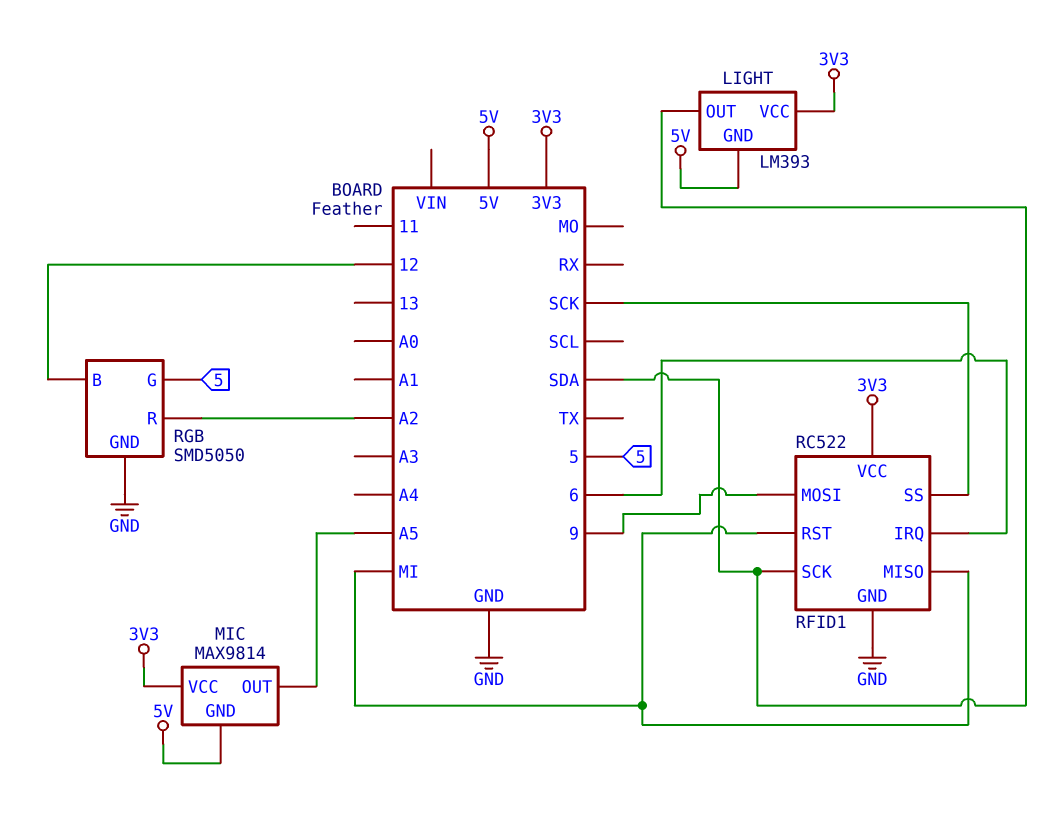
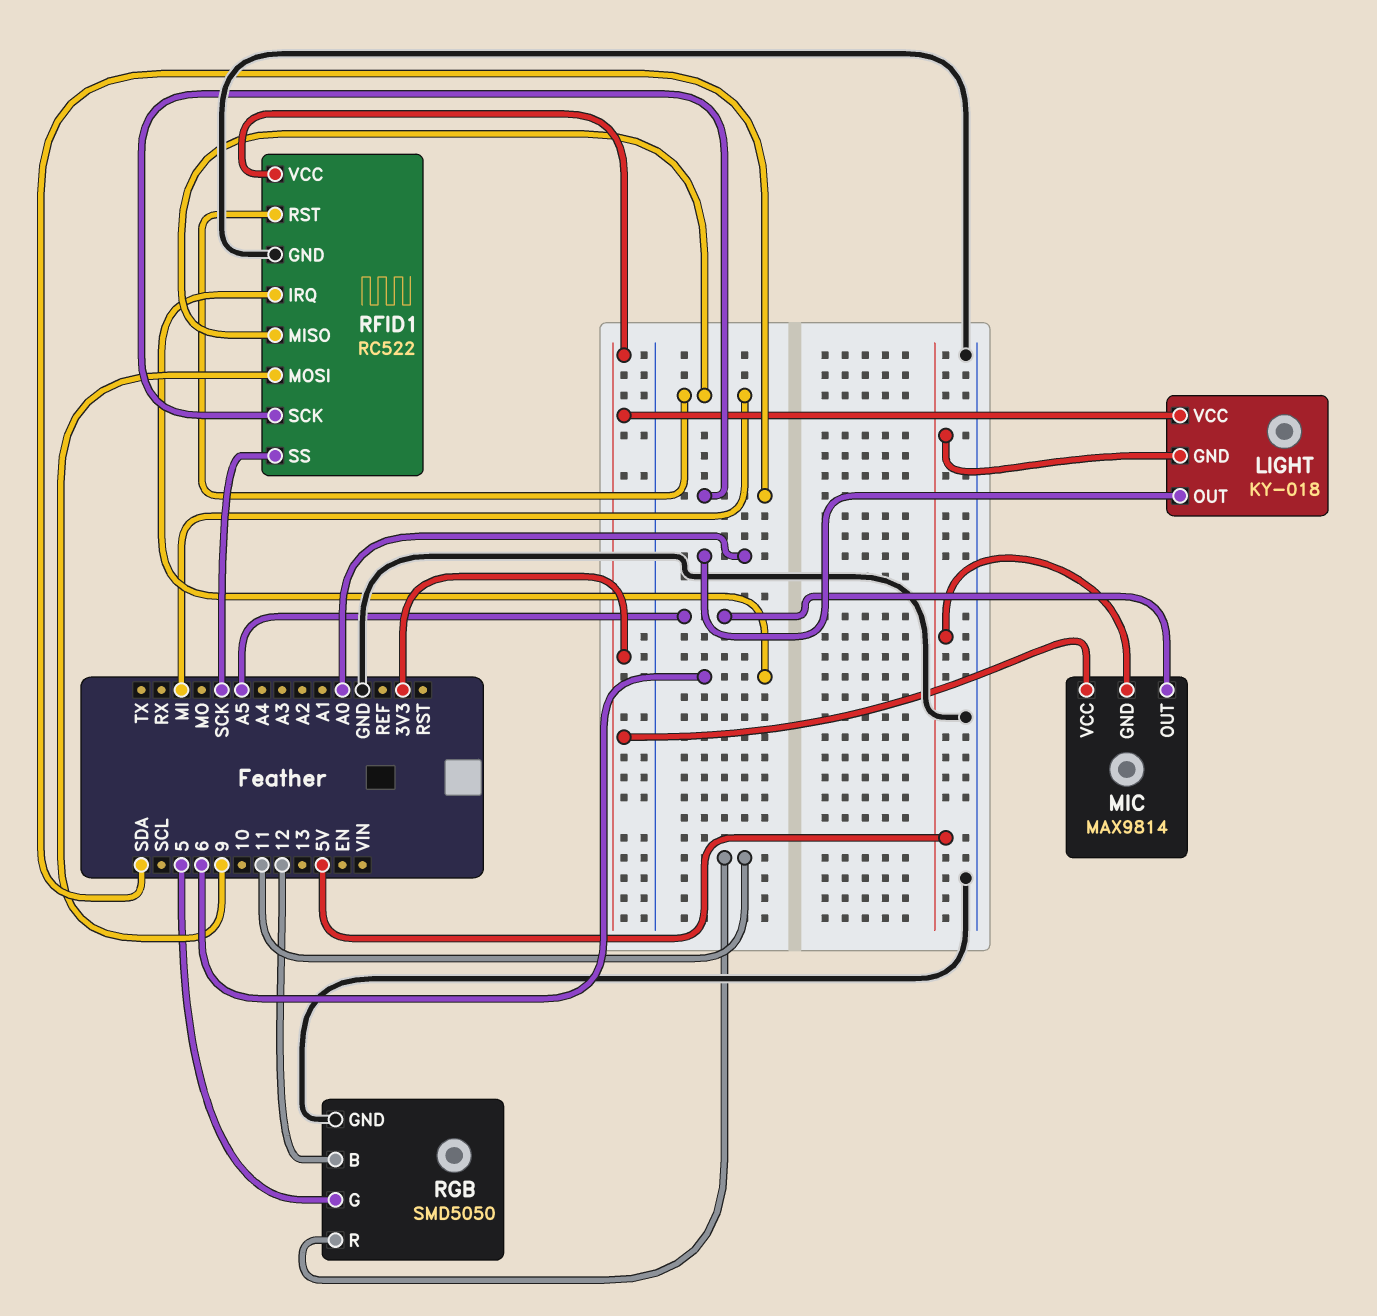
LIGHT: LM393 -> KY-018
LIGHT pin OUT: SDA -> A0
RGB pin R: A2 -> 11

